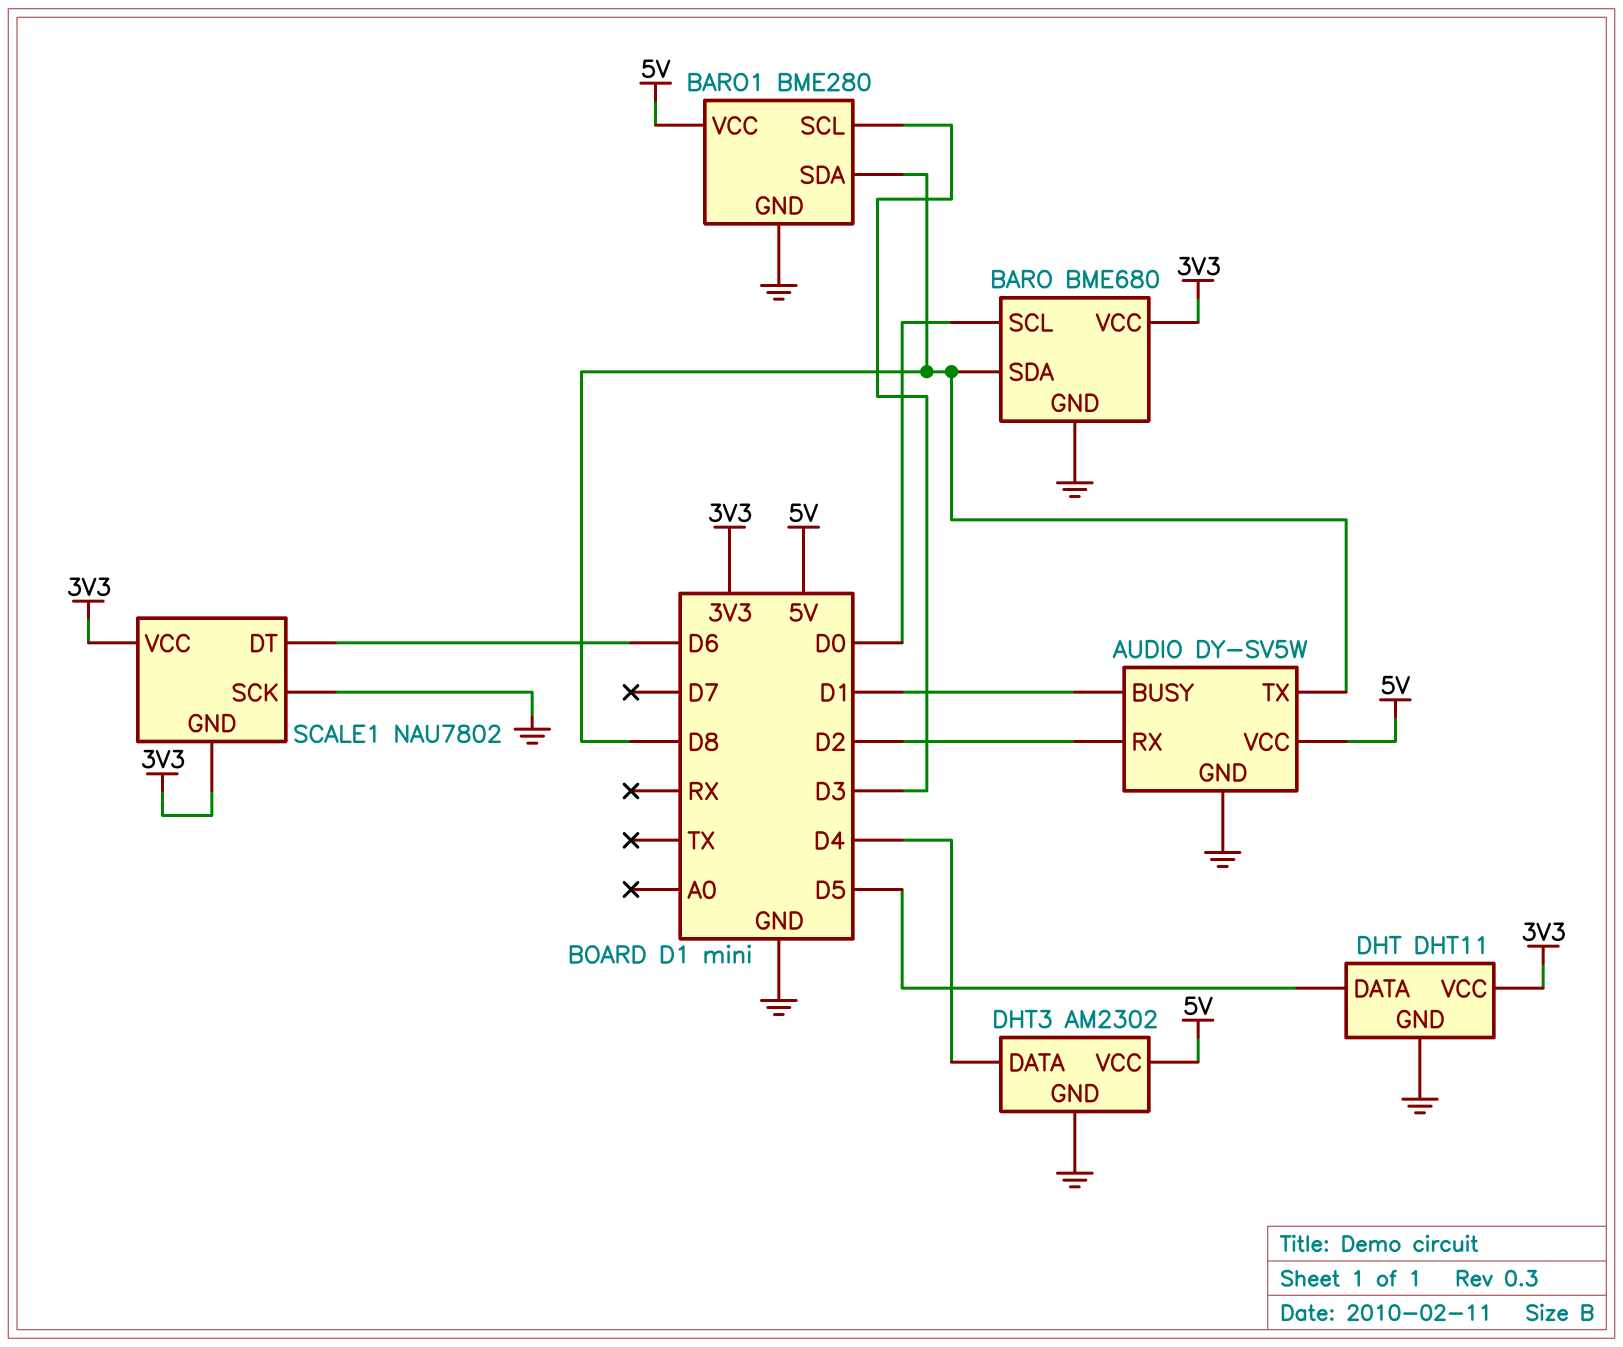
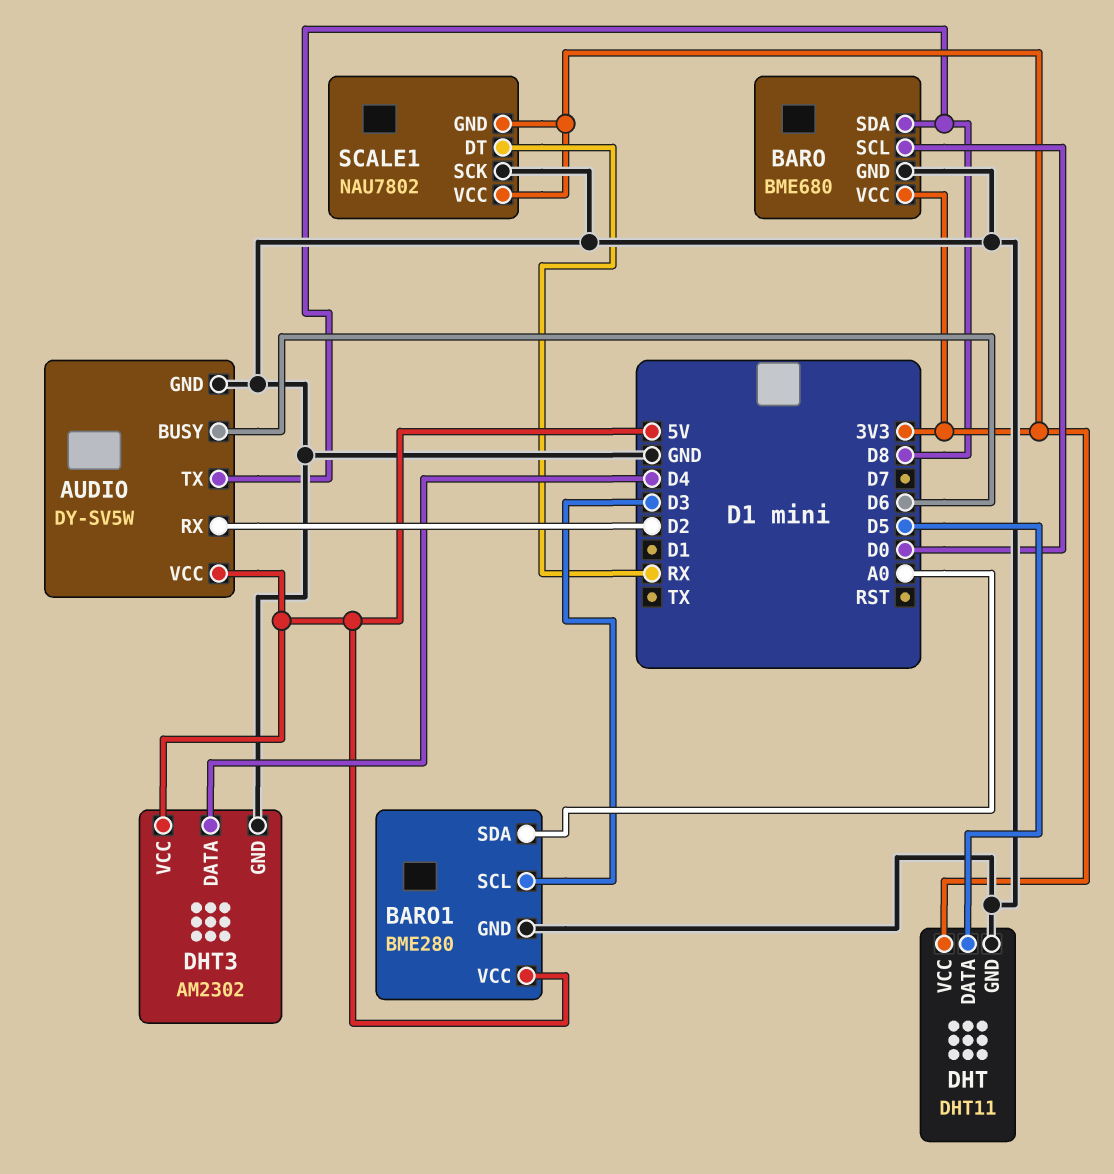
AUDIO pin BUSY: D1 -> D6
BARO1 pin SDA: D8 -> A0
SCALE1 pin DT: D6 -> RX

